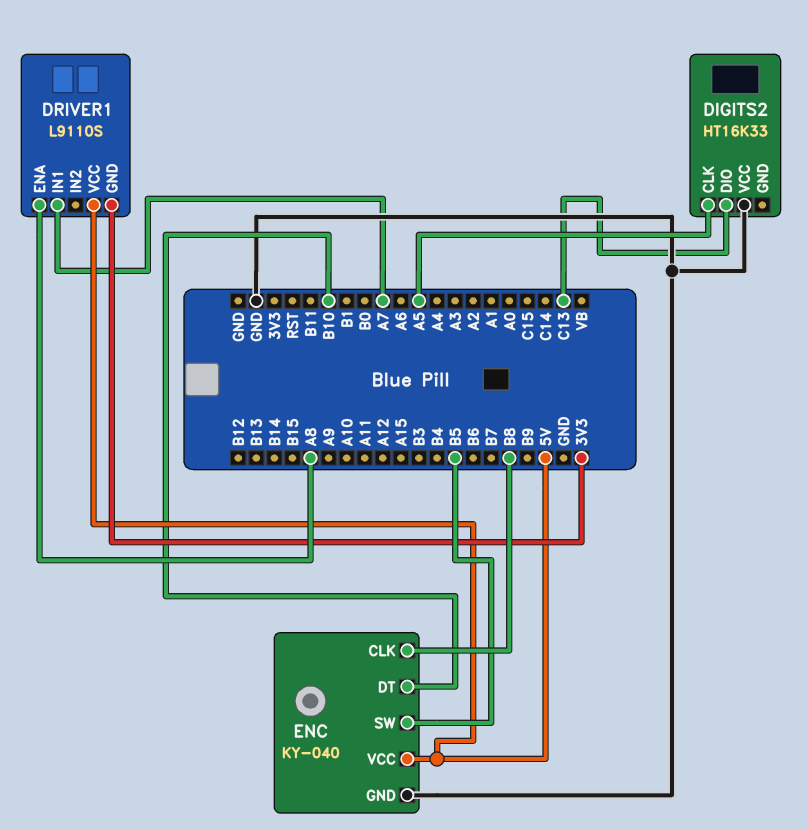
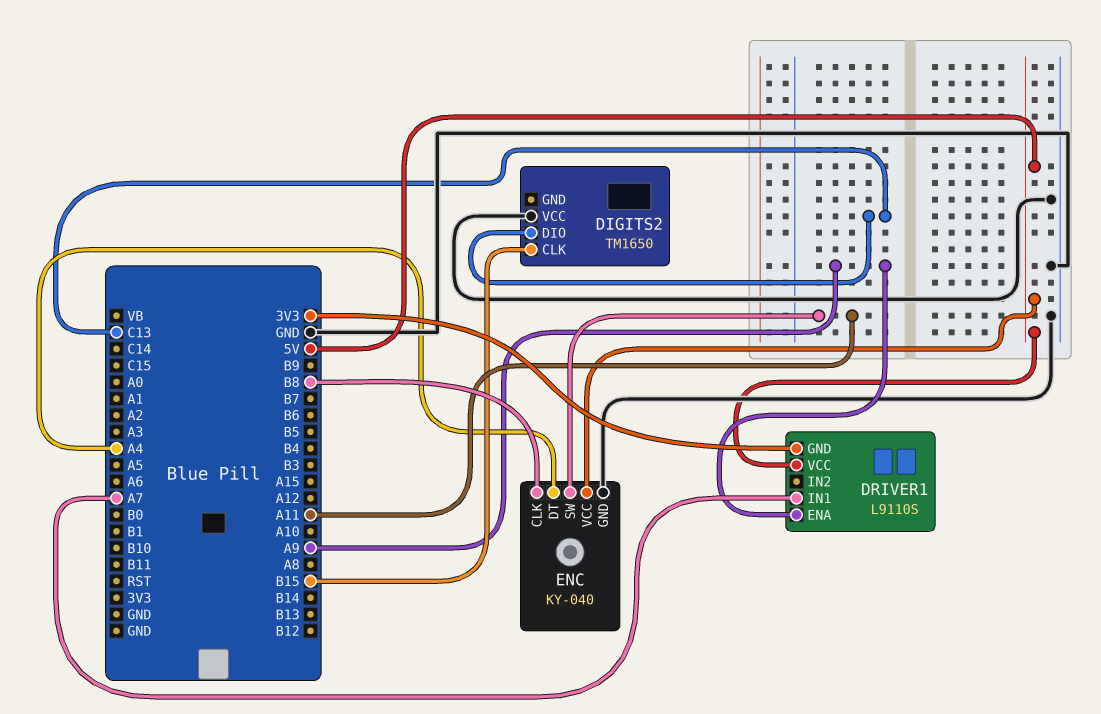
DIGITS2: HT16K33 -> TM1650
DIGITS2 pin CLK: A5 -> B15
DRIVER1 pin ENA: A8 -> A9
ENC pin DT: B10 -> A4
ENC pin SW: B5 -> A11

